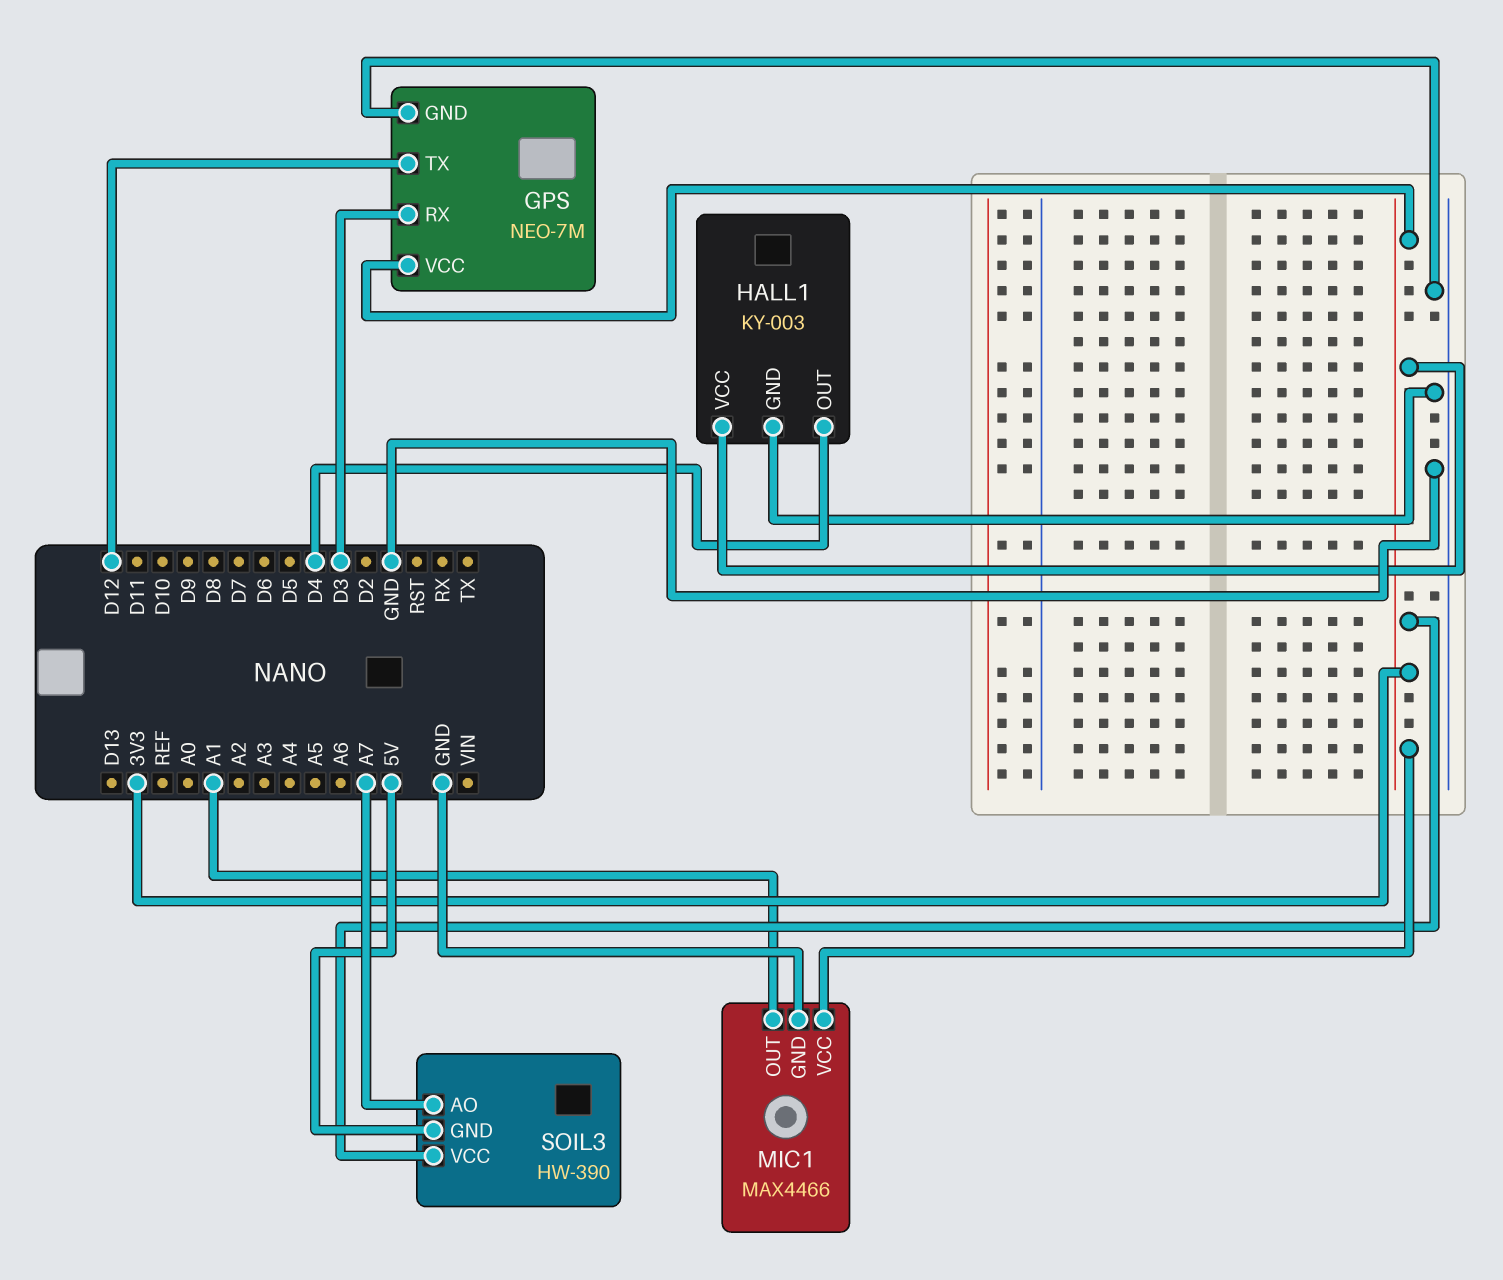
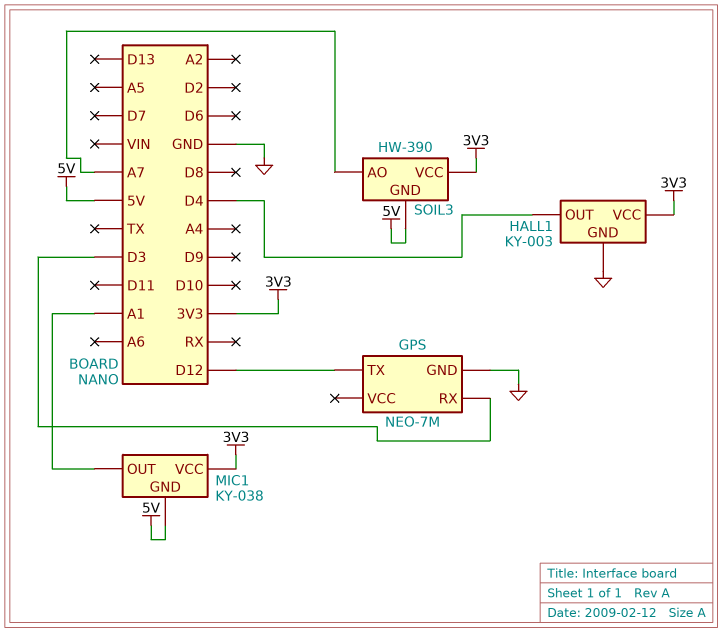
GPS pin VCC: 3V3 -> none
MIC1: MAX4466 -> KY-038
MIC1 pin GND: GND -> 5V

